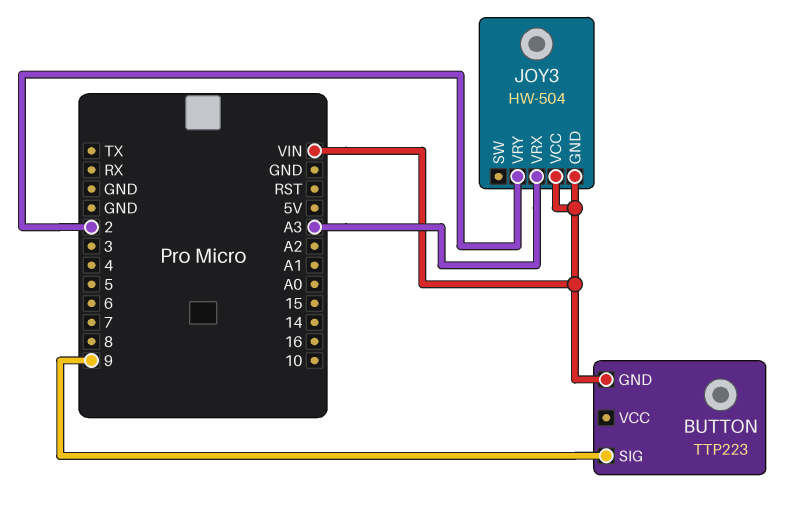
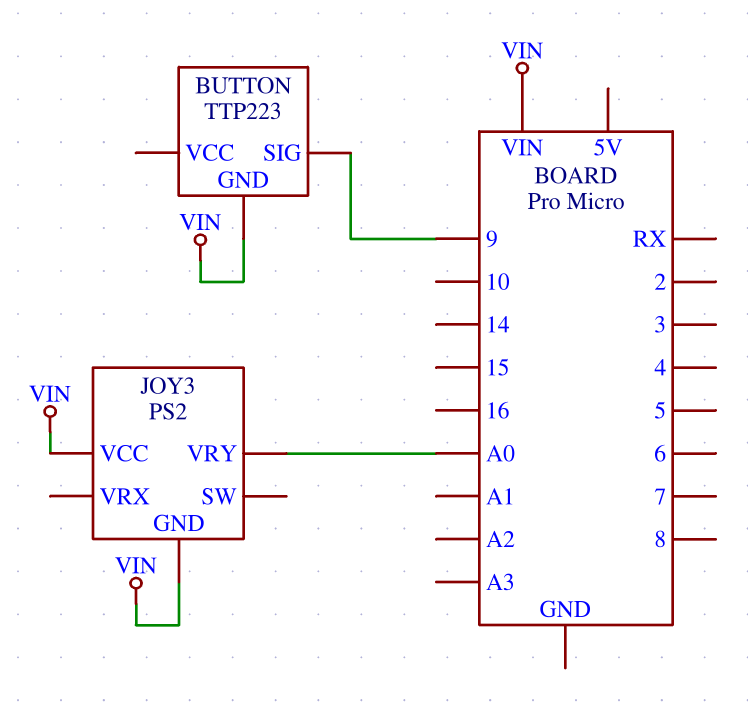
JOY3: HW-504 -> PS2
JOY3 pin VRX: A3 -> none
JOY3 pin VRY: 2 -> A0

